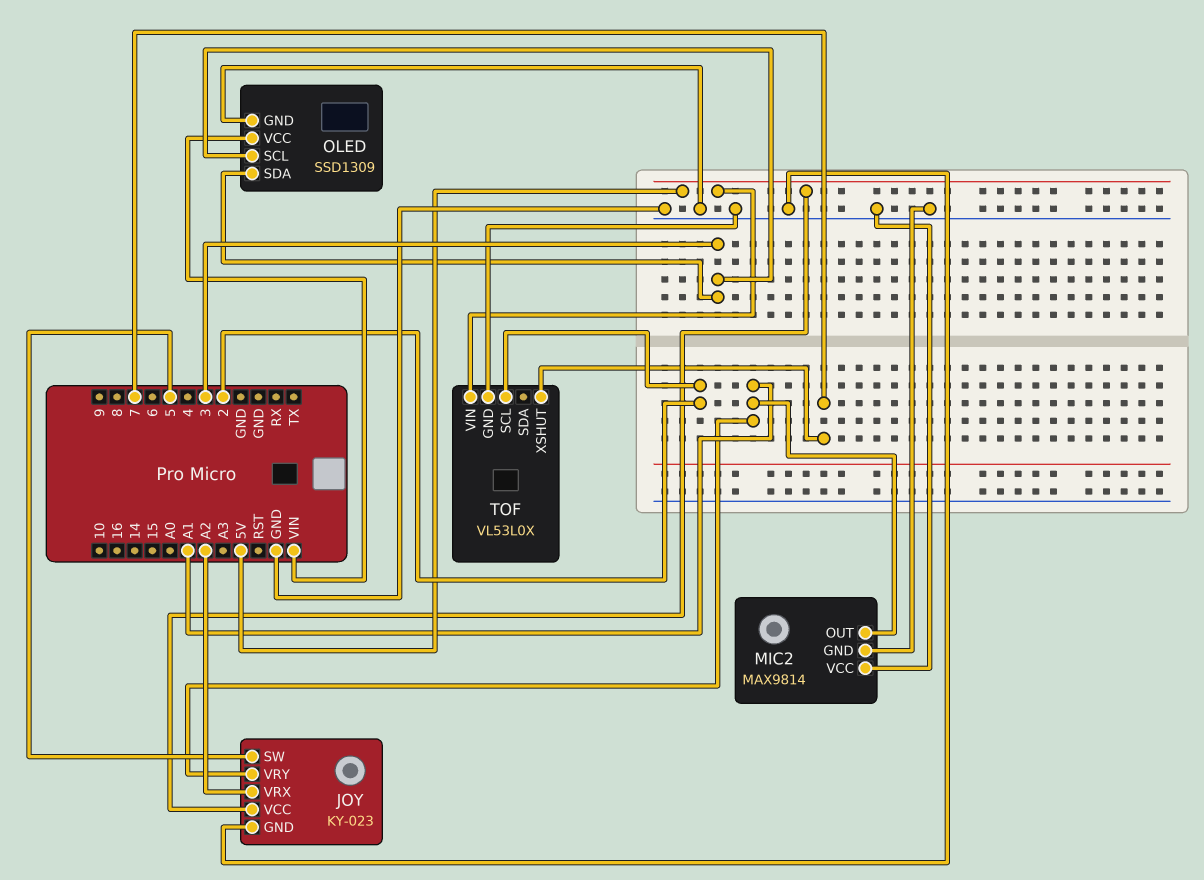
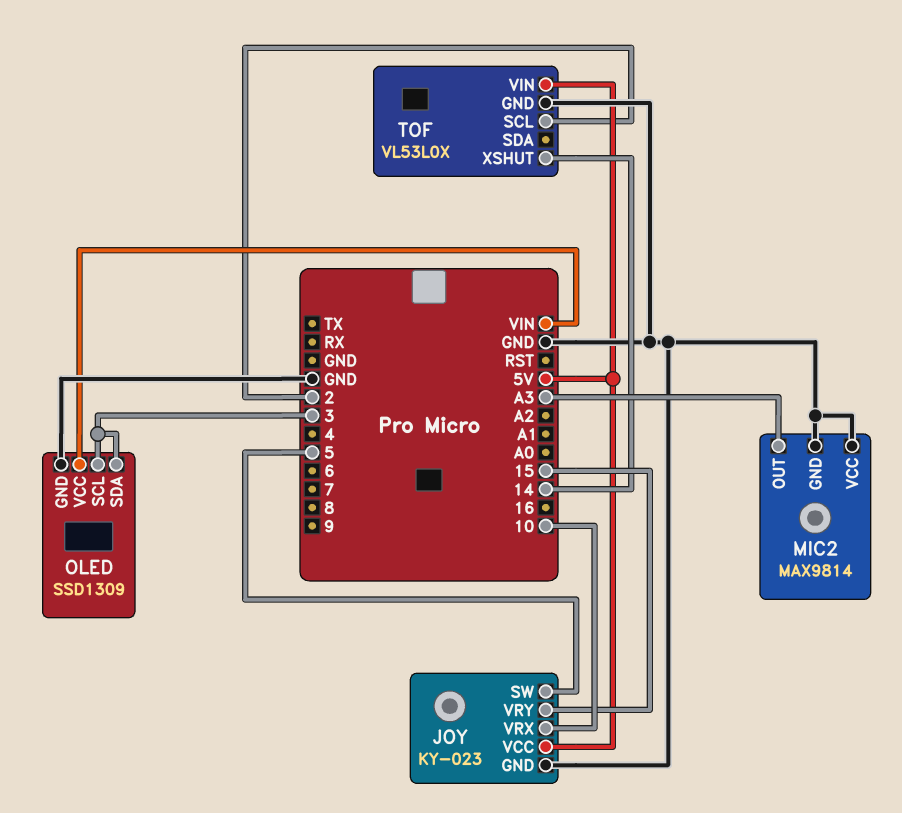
JOY pin VRX: A2 -> 10
JOY pin VRY: A1 -> 15
MIC2 pin OUT: A1 -> A3
TOF pin XSHUT: 7 -> 14

